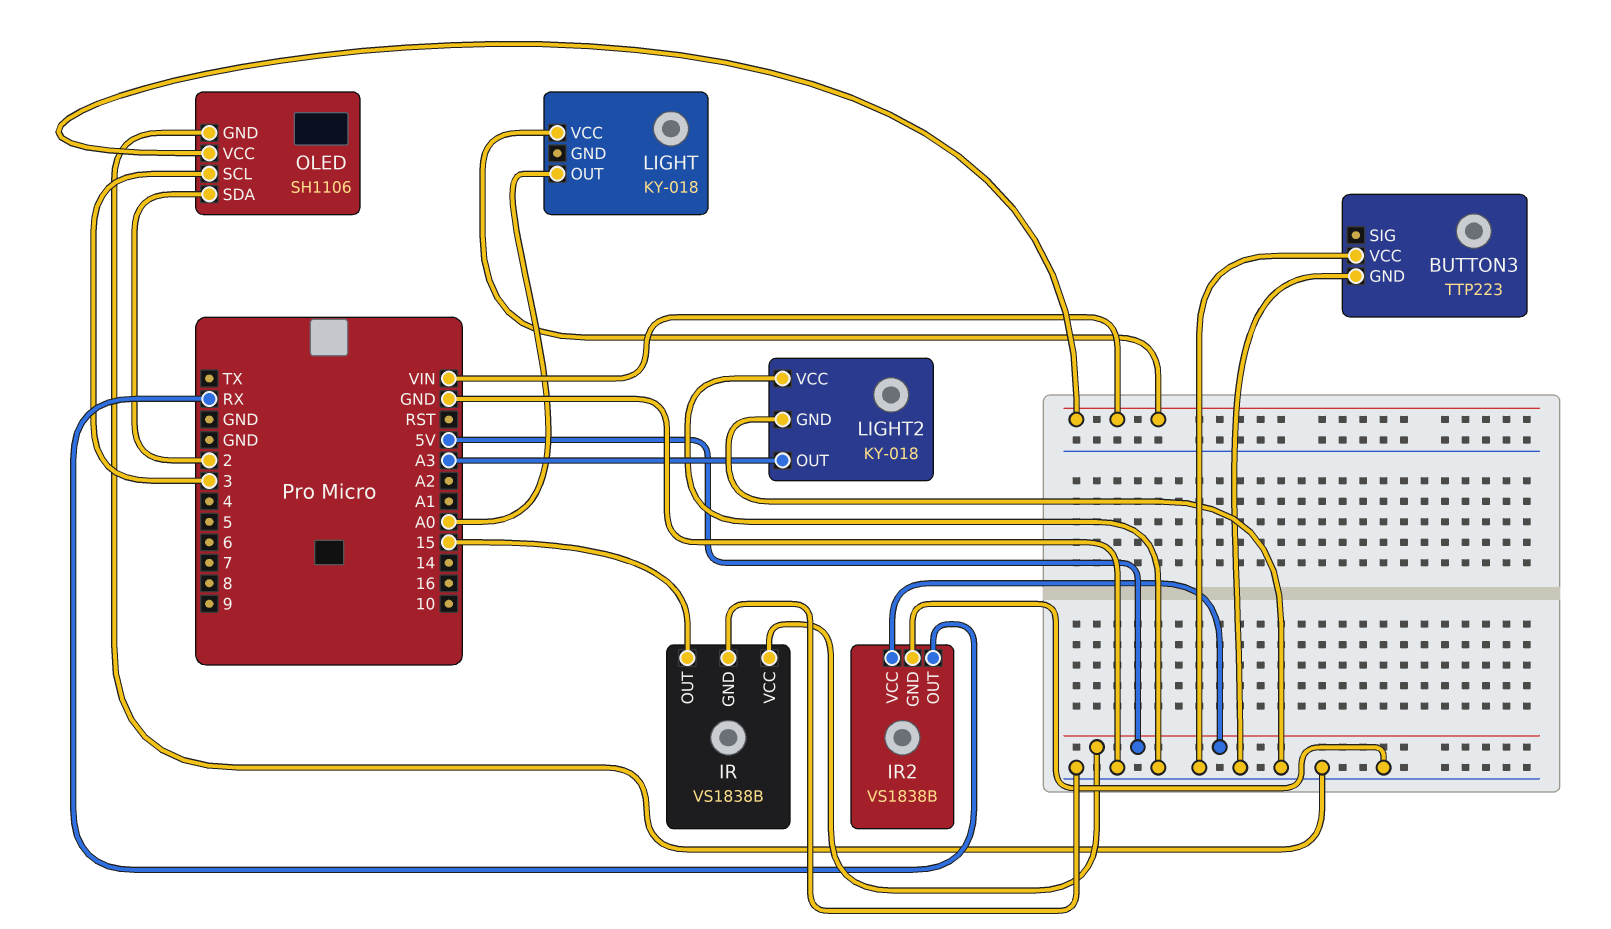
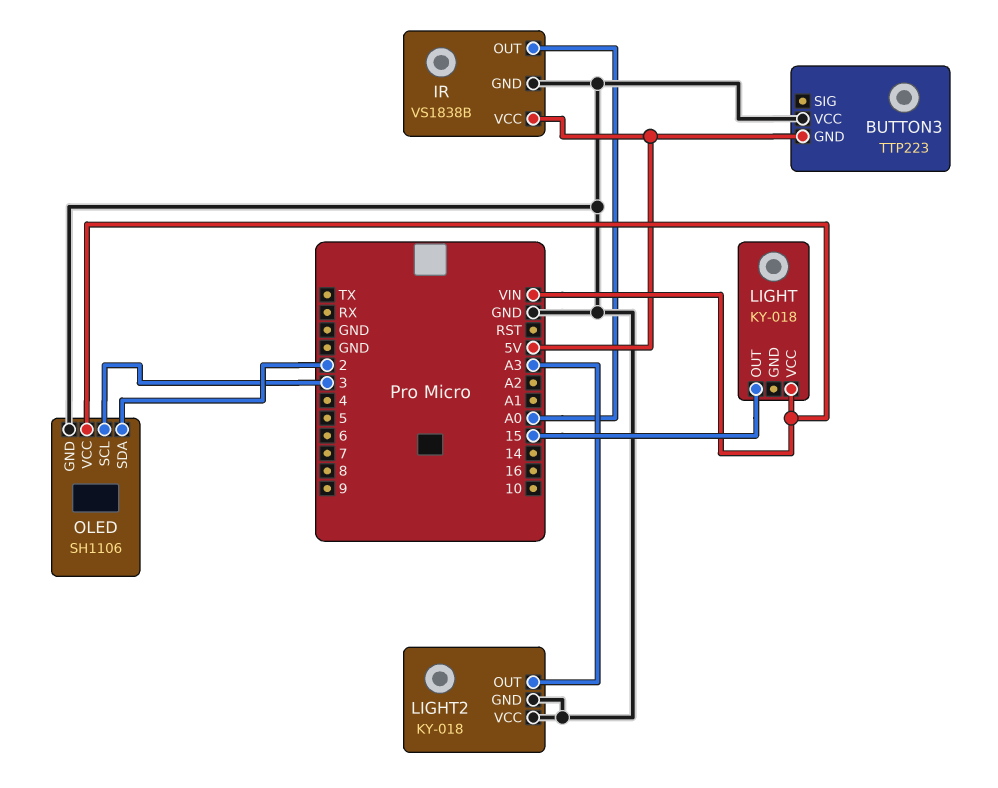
BUTTON3 pin GND: GND -> 5V
IR pin OUT: 15 -> A0
IR2: VS1838B -> none
IR2 pin GND: GND -> none
IR2 pin OUT: RX -> none
IR2 pin VCC: 5V -> none
LIGHT pin OUT: A0 -> 15

